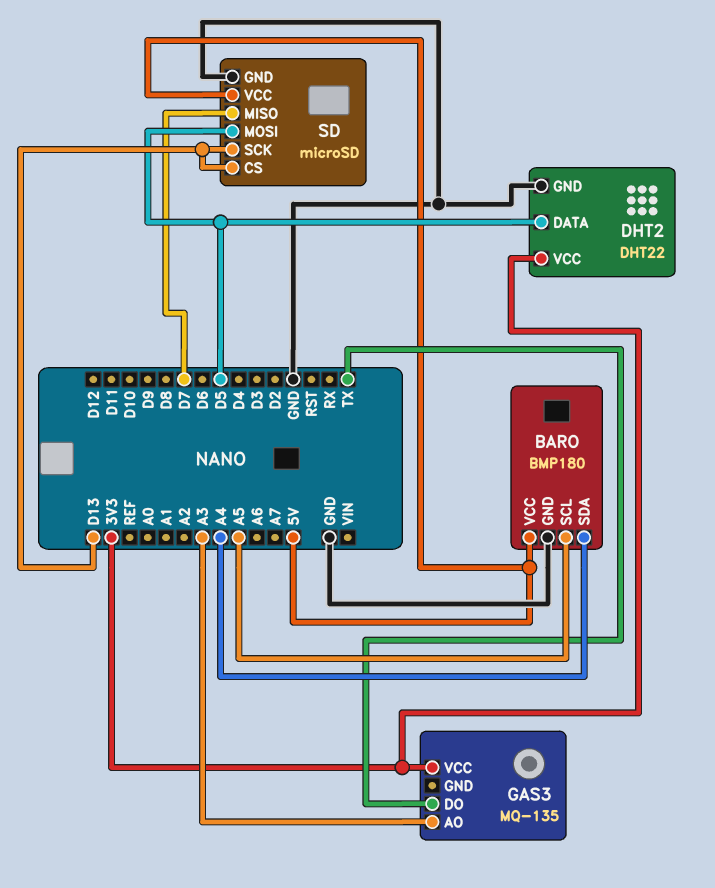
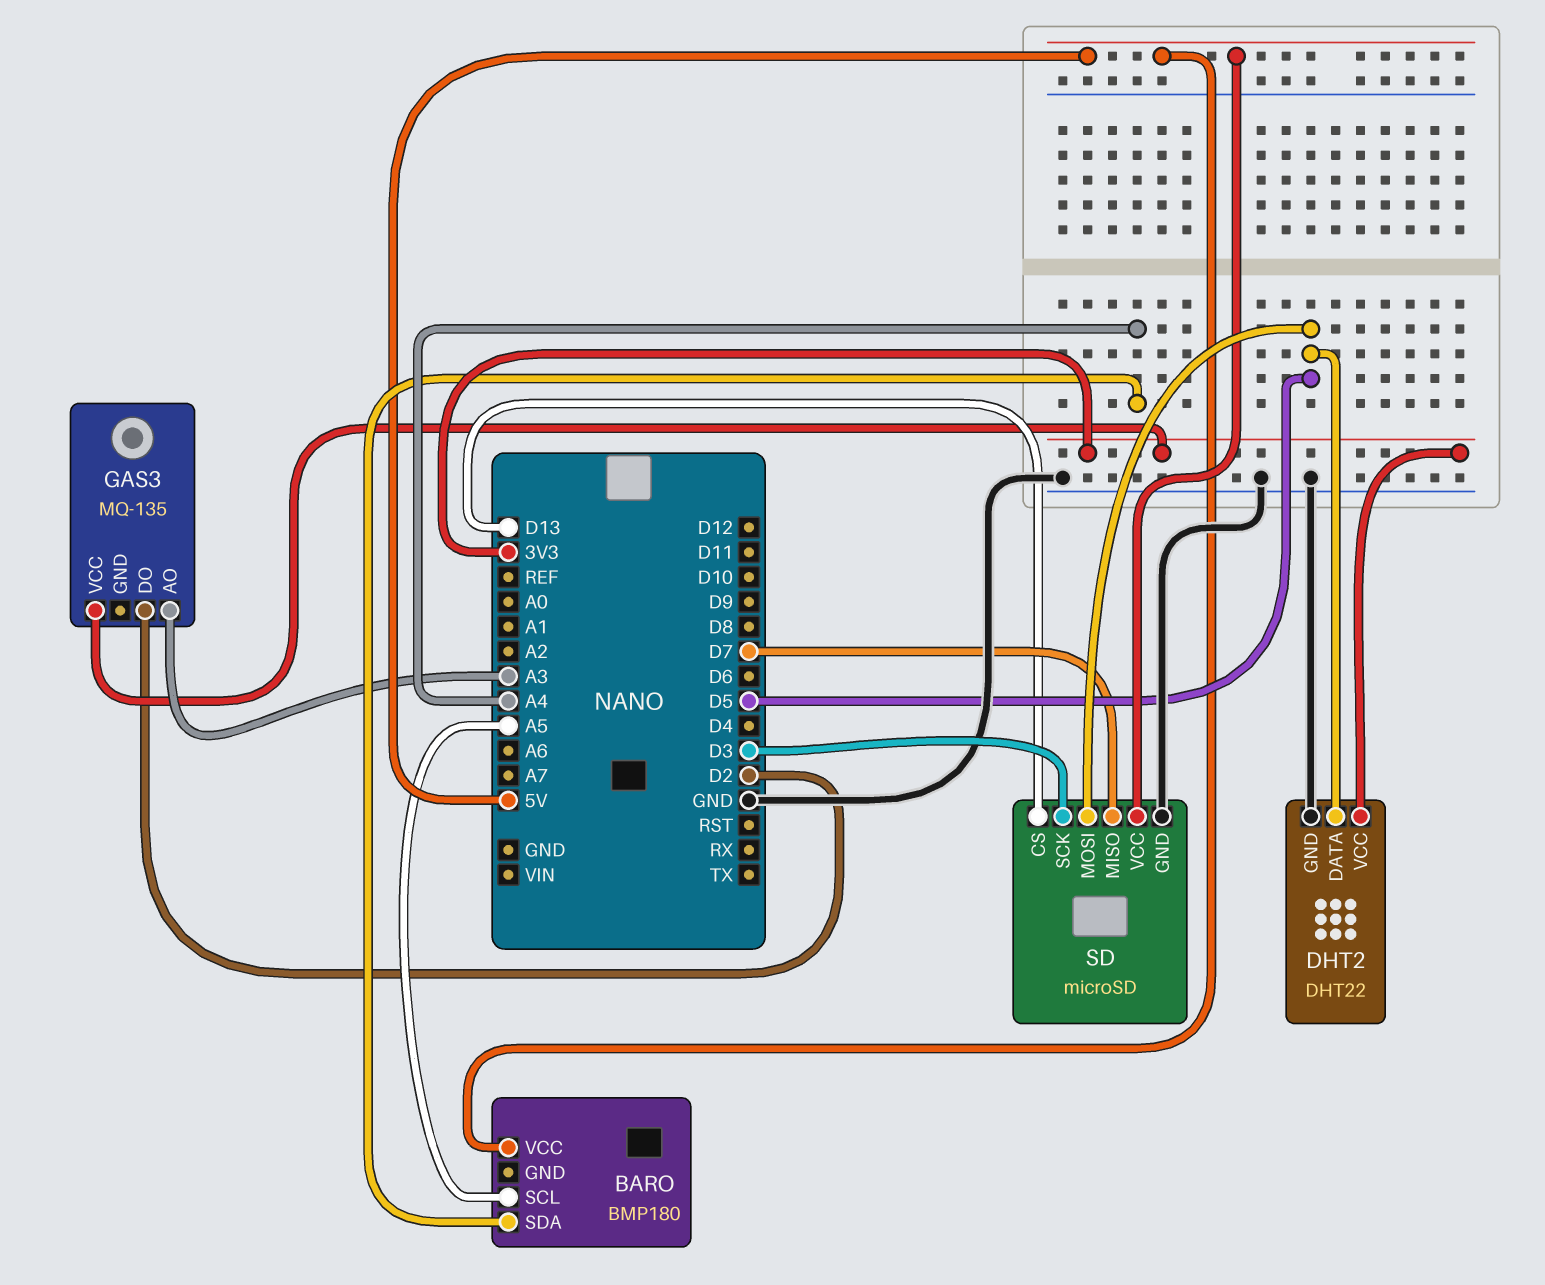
BARO pin GND: GND -> none
GAS3 pin DO: TX -> D2
SD pin SCK: D13 -> D3

